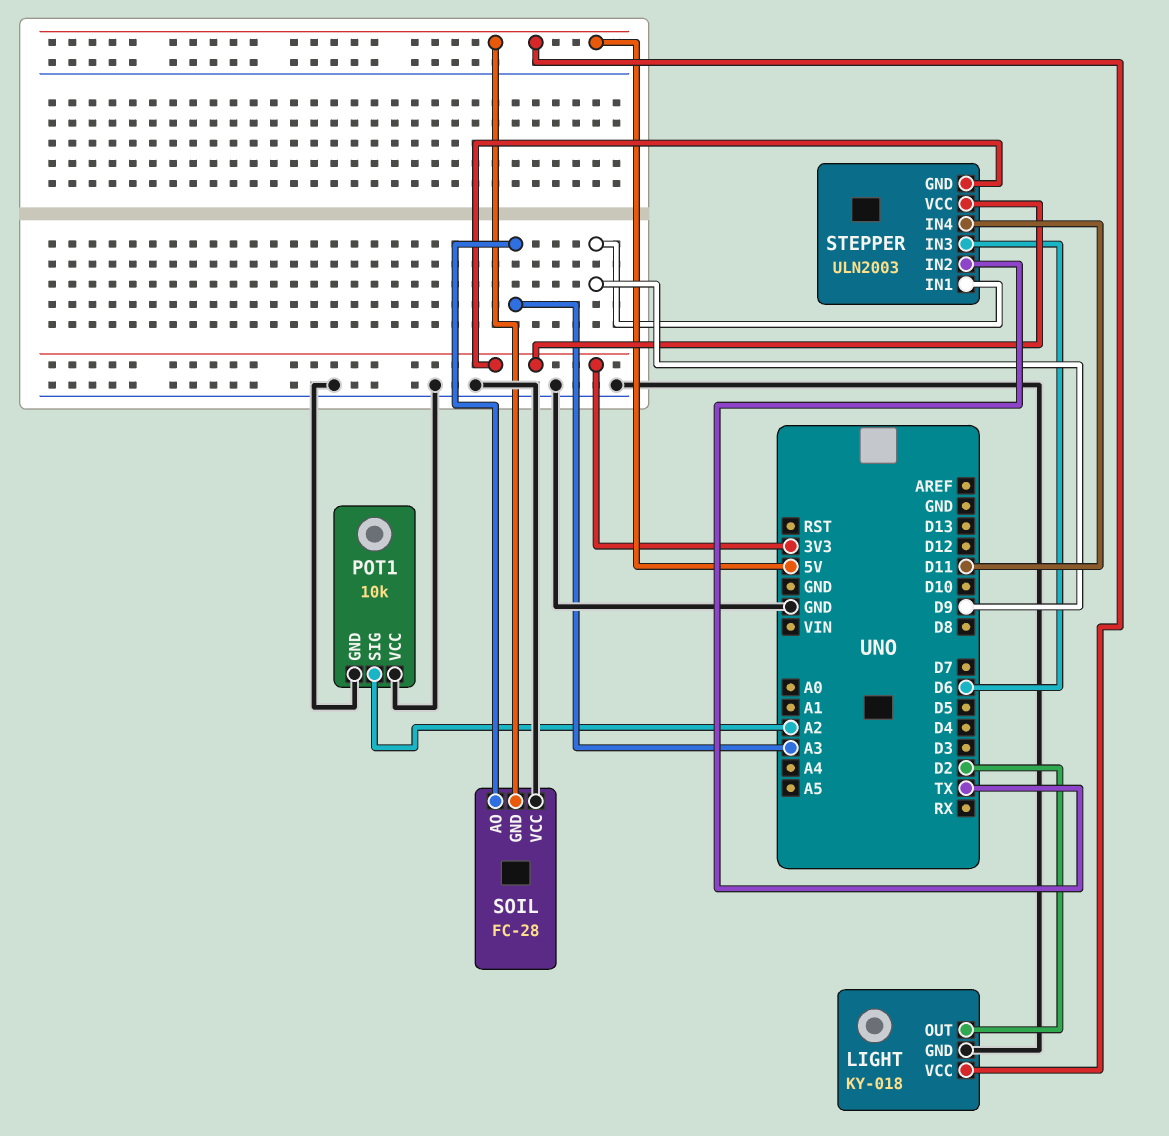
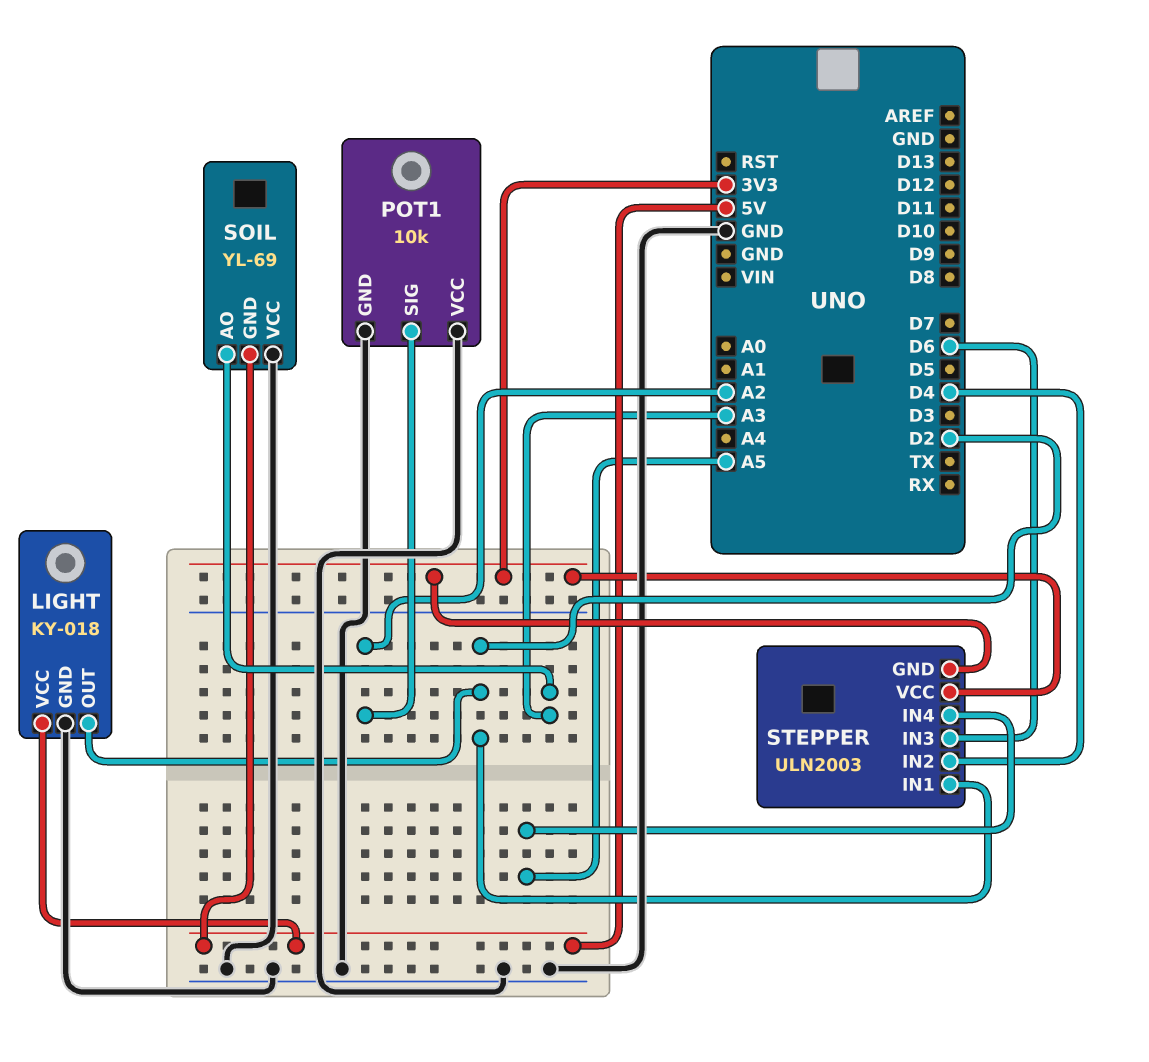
SOIL: FC-28 -> YL-69
STEPPER pin IN1: D9 -> D2
STEPPER pin IN2: TX -> D4
STEPPER pin IN4: D11 -> A5

